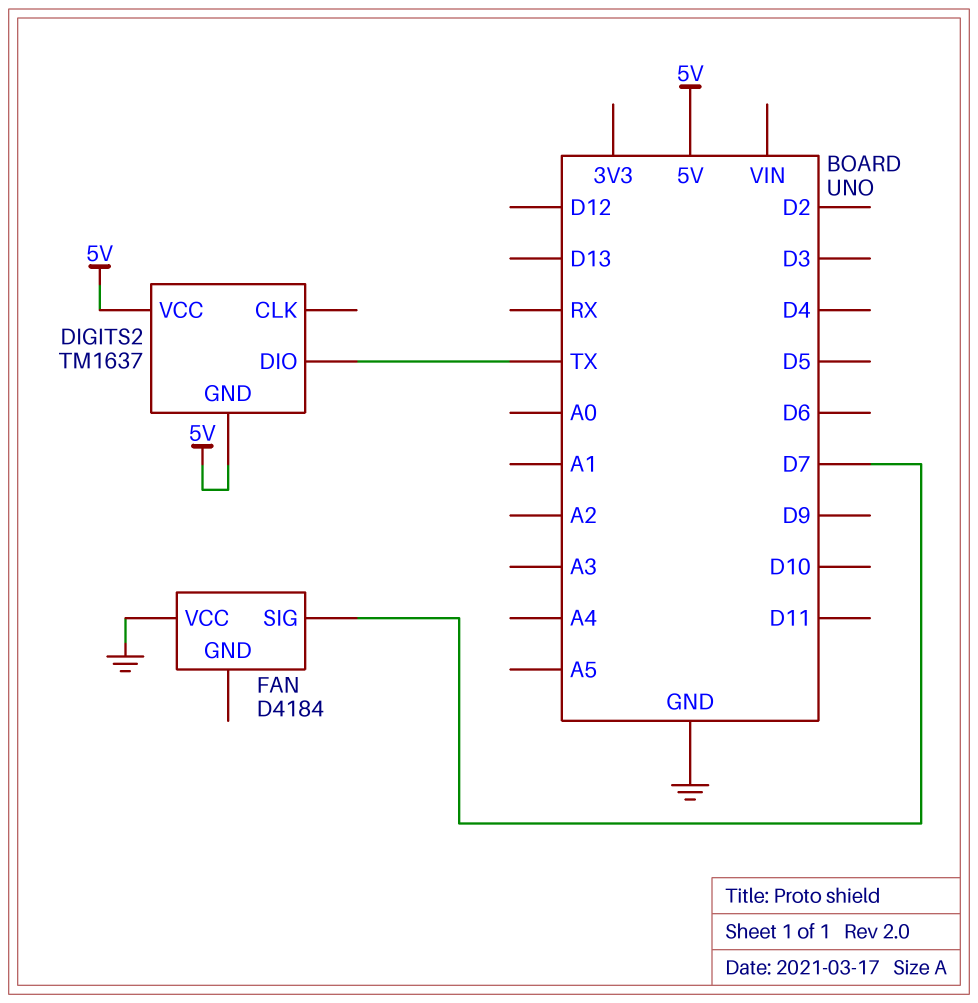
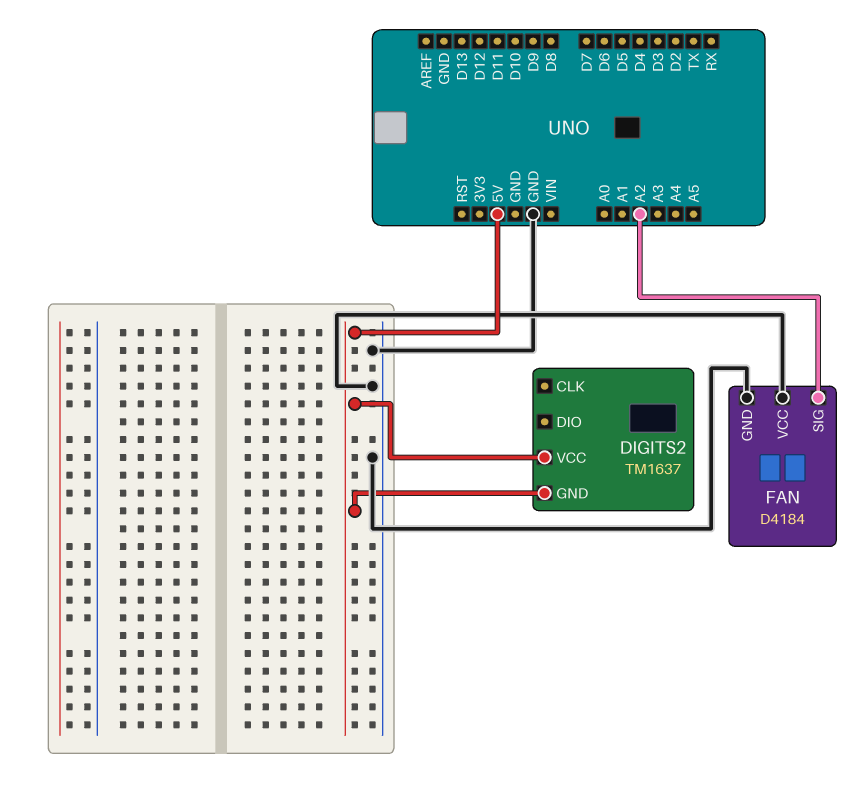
DIGITS2 pin DIO: TX -> none
FAN pin GND: none -> GND
FAN pin SIG: D7 -> A2

